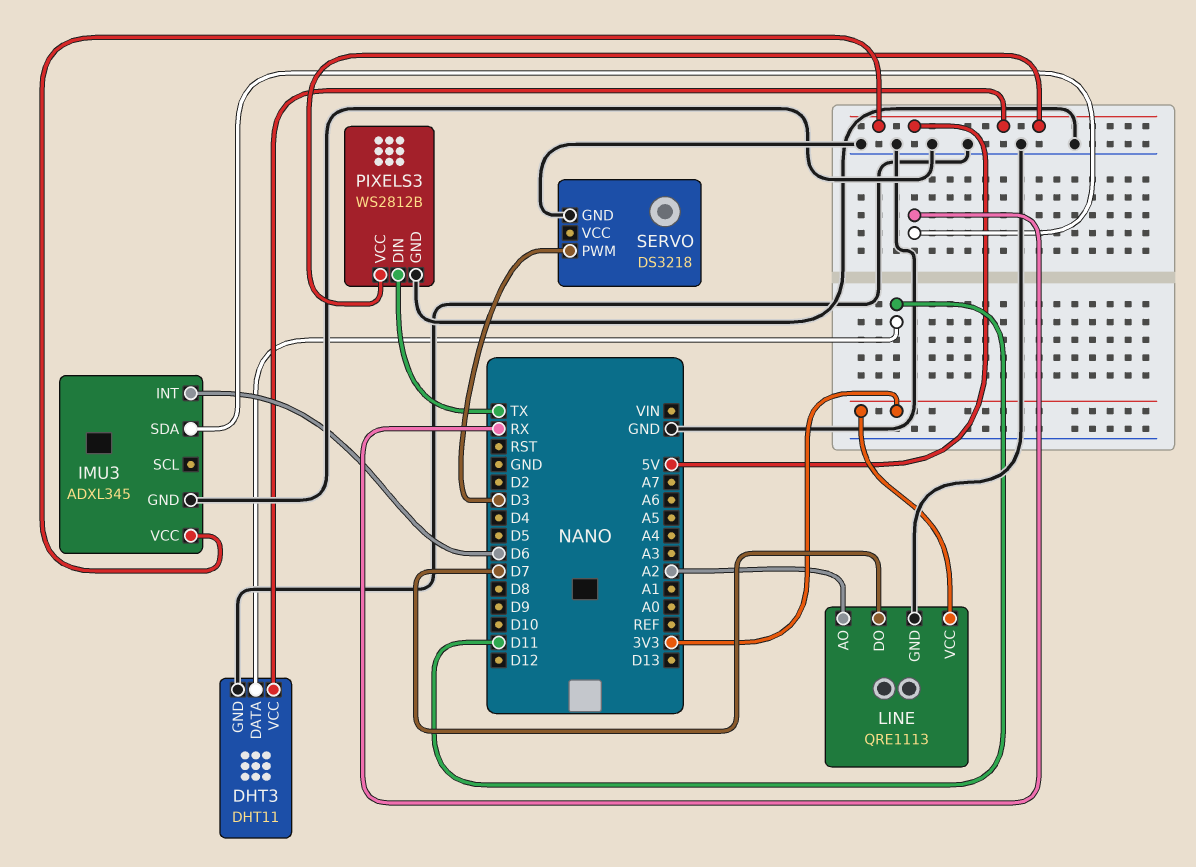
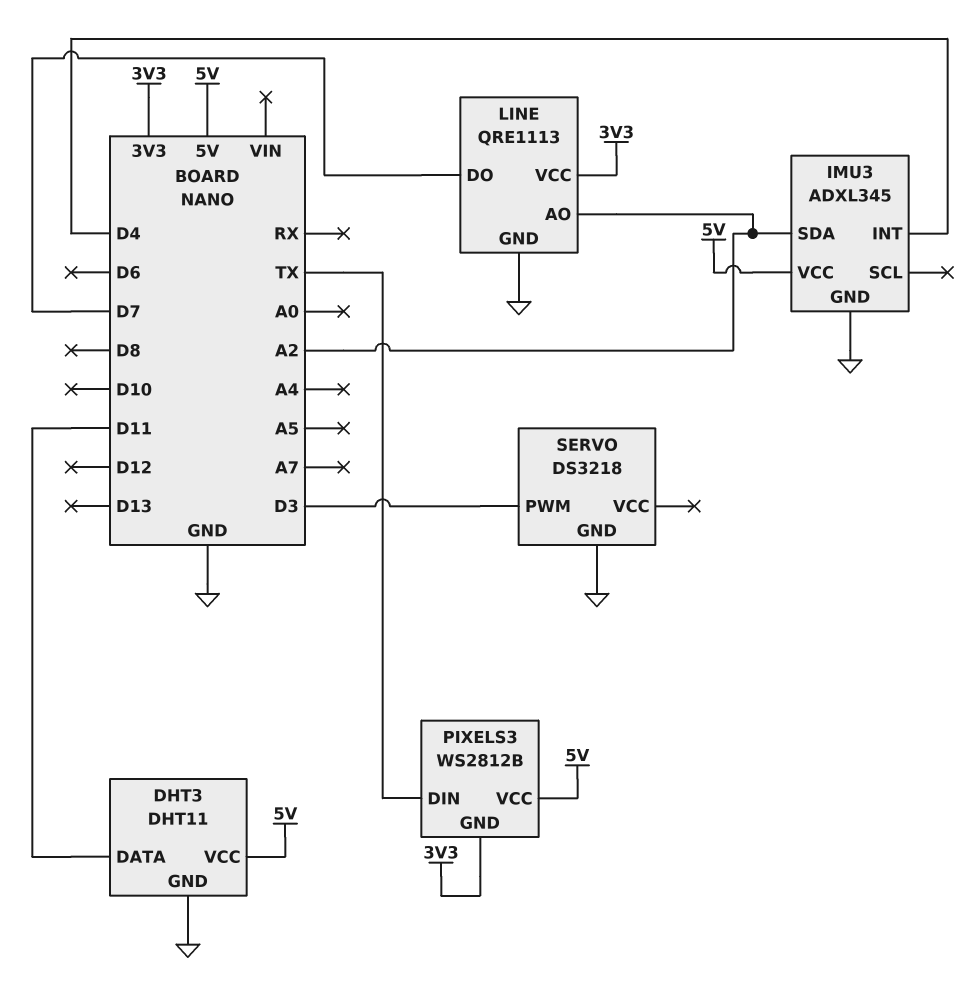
IMU3 pin INT: D6 -> D4
IMU3 pin SDA: RX -> A2
PIXELS3 pin GND: GND -> 3V3

